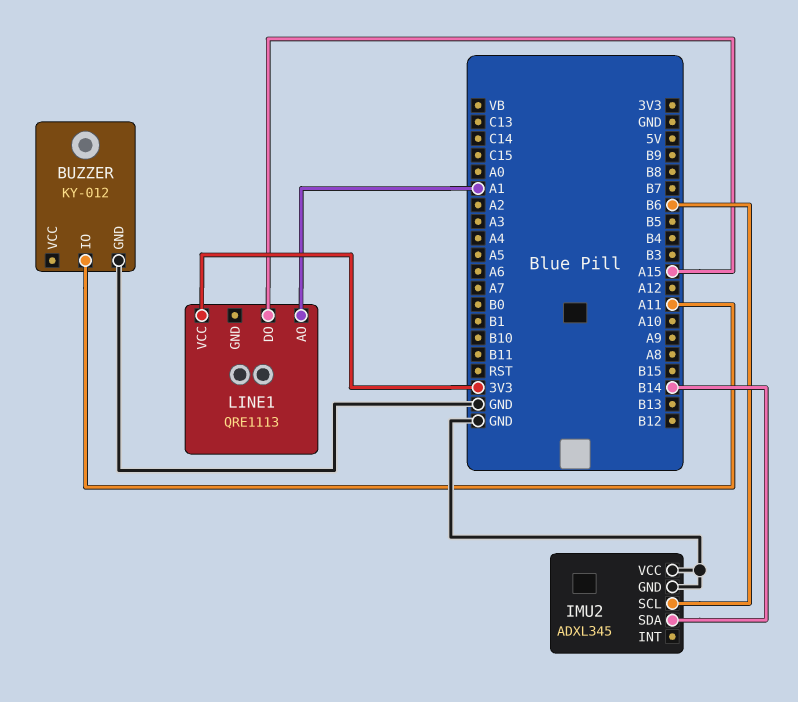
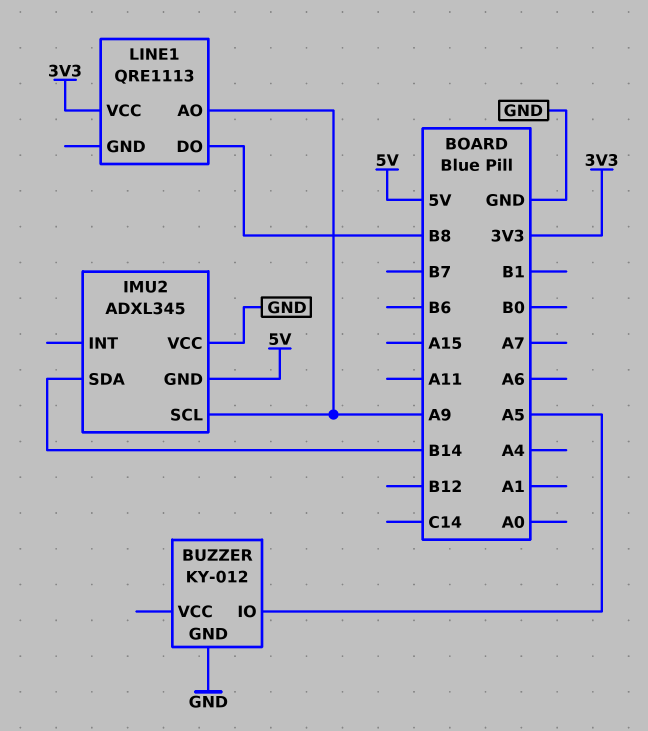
BUZZER pin IO: A11 -> A5
IMU2 pin GND: GND -> 5V
IMU2 pin SCL: B6 -> A9
LINE1 pin AO: A1 -> A9
LINE1 pin DO: A15 -> B8

